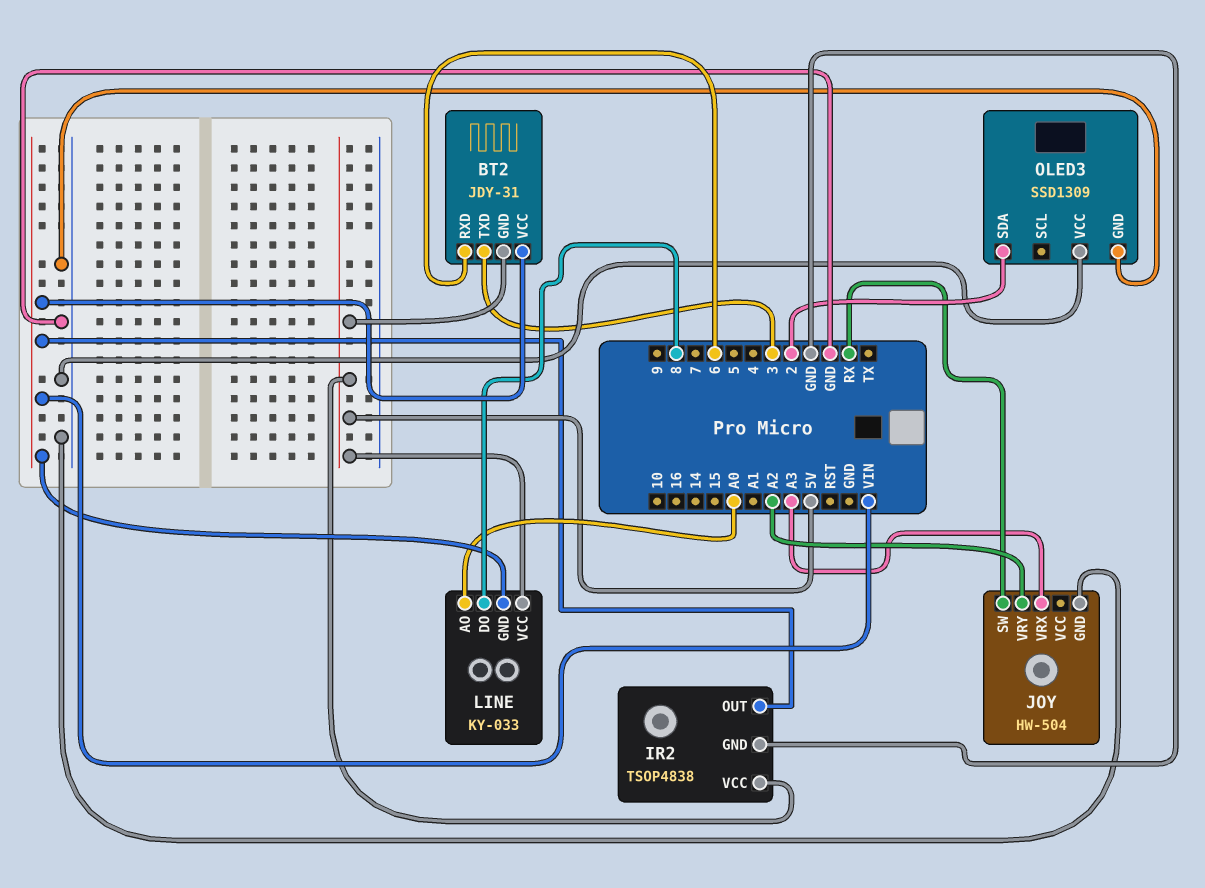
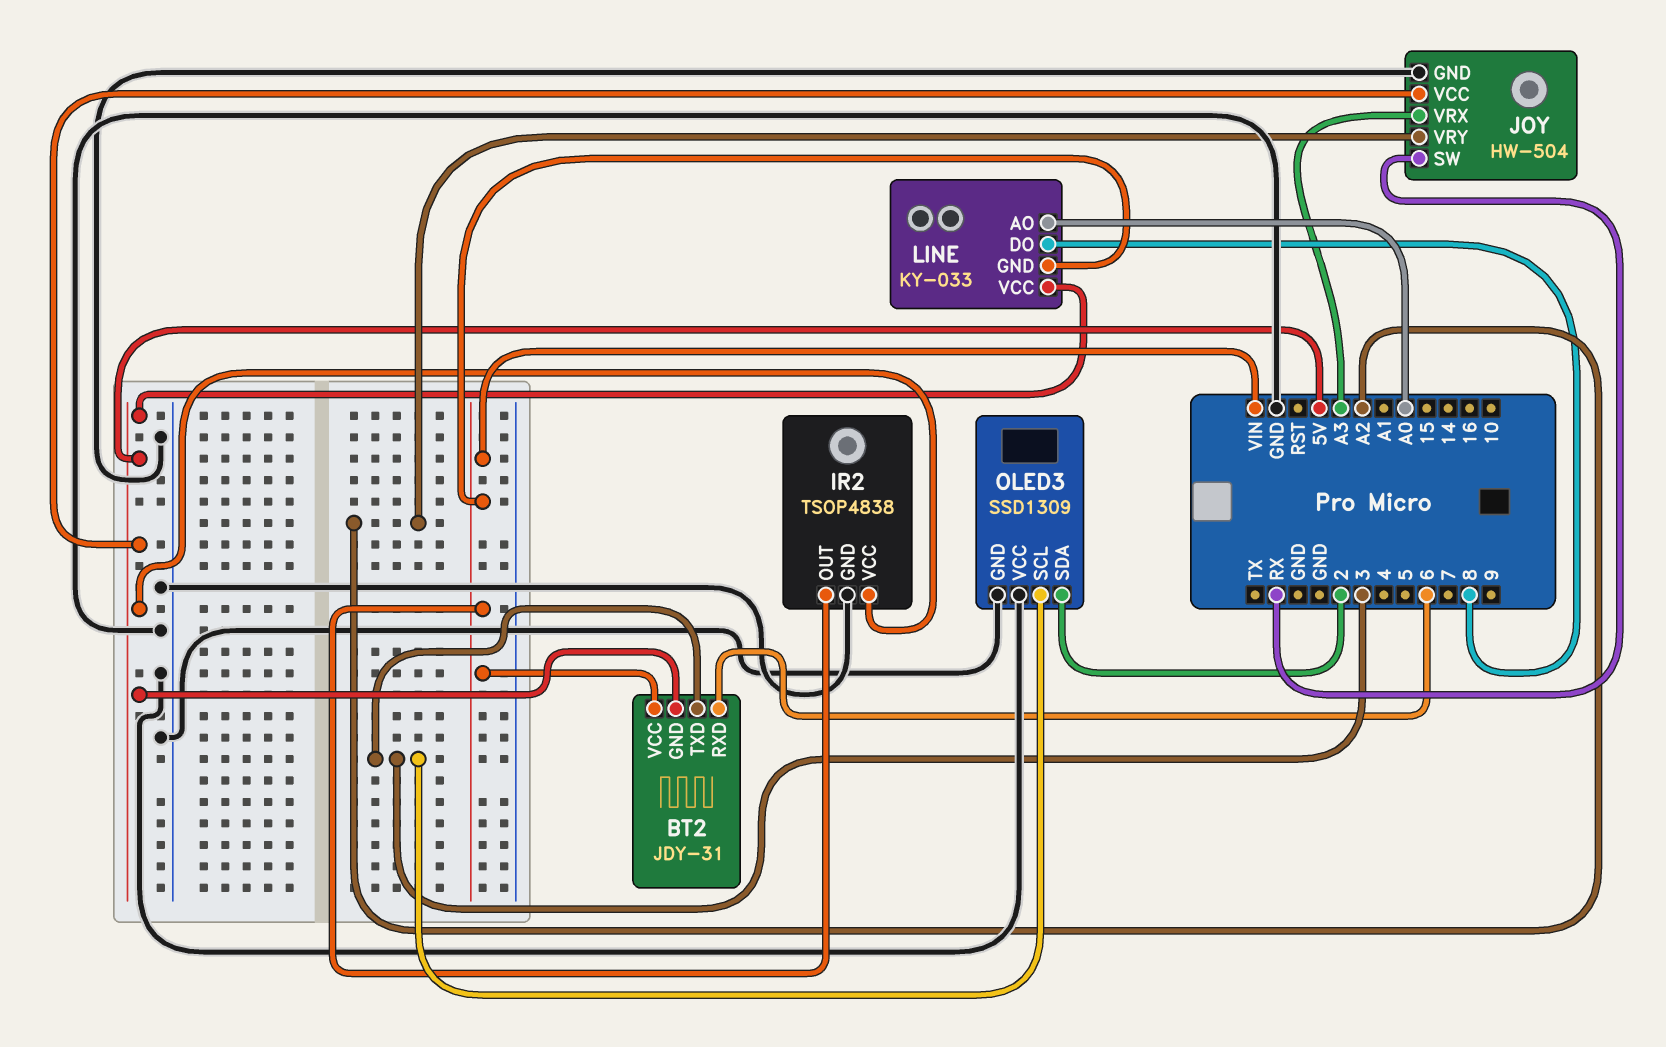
JOY pin VCC: none -> 5V
OLED3 pin SCL: none -> 3

